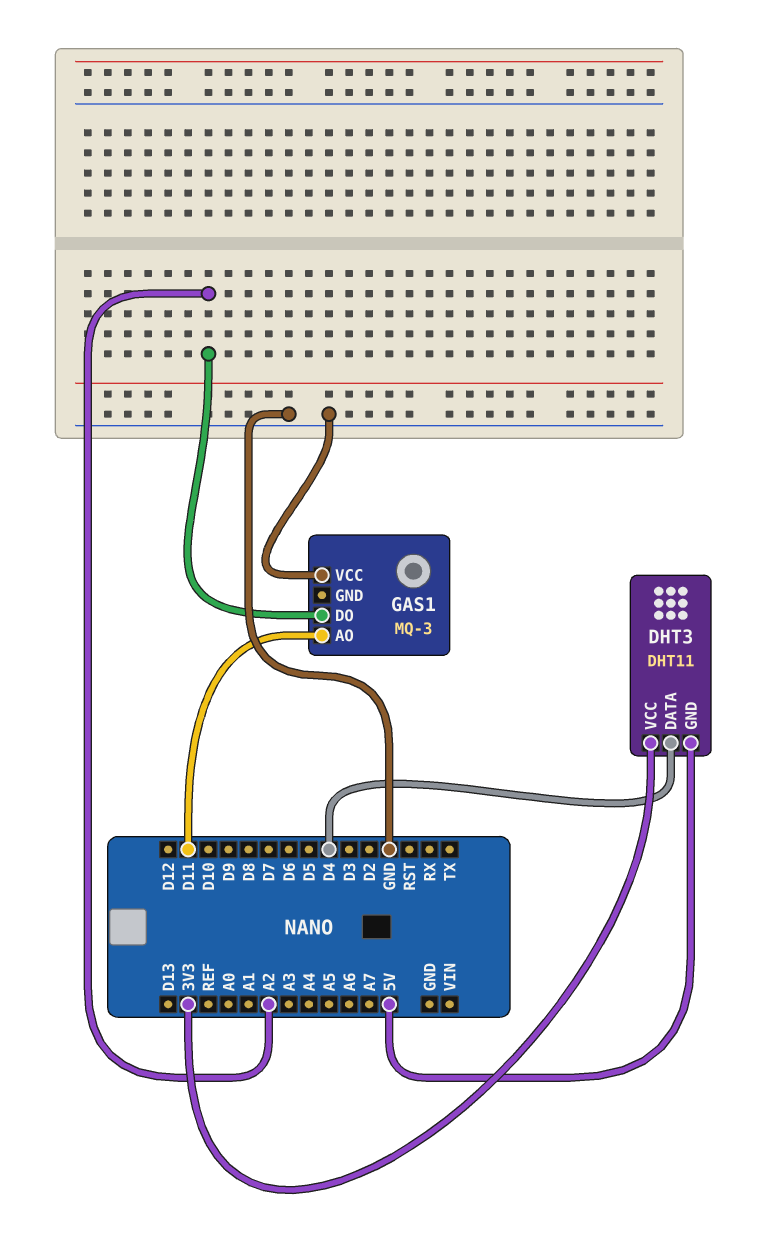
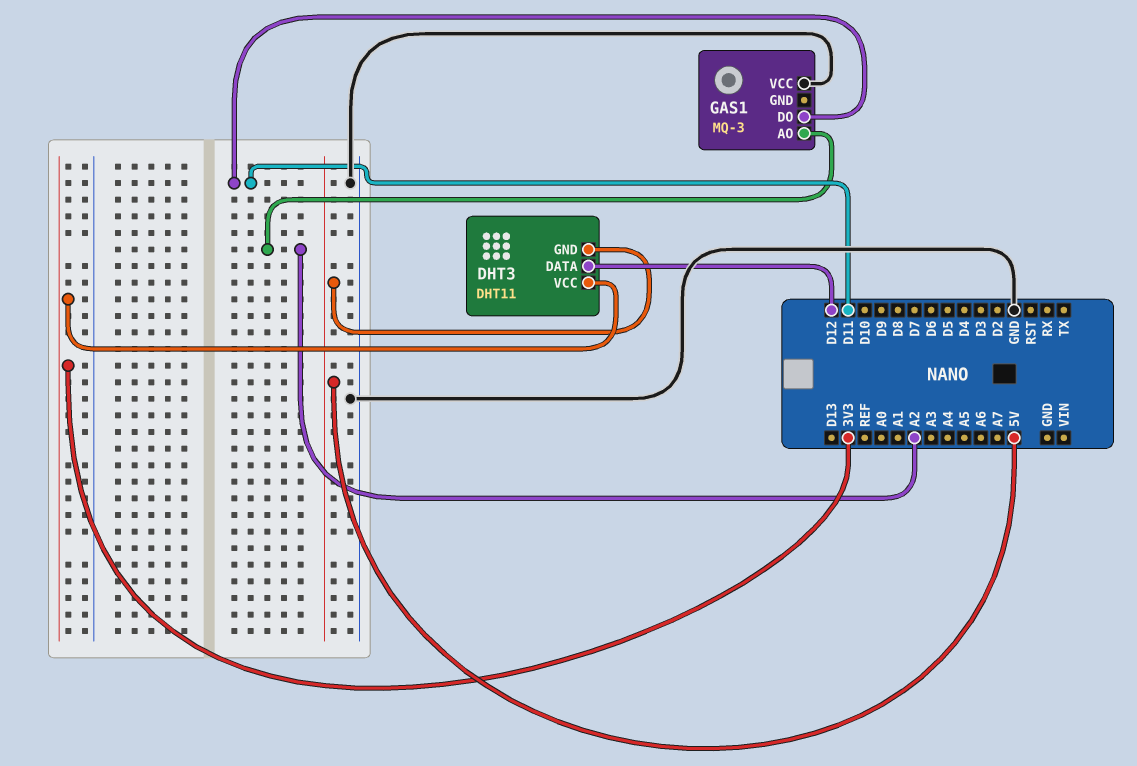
DHT3 pin DATA: D4 -> D12
GAS1 pin AO: D11 -> A2
GAS1 pin DO: A2 -> D11

